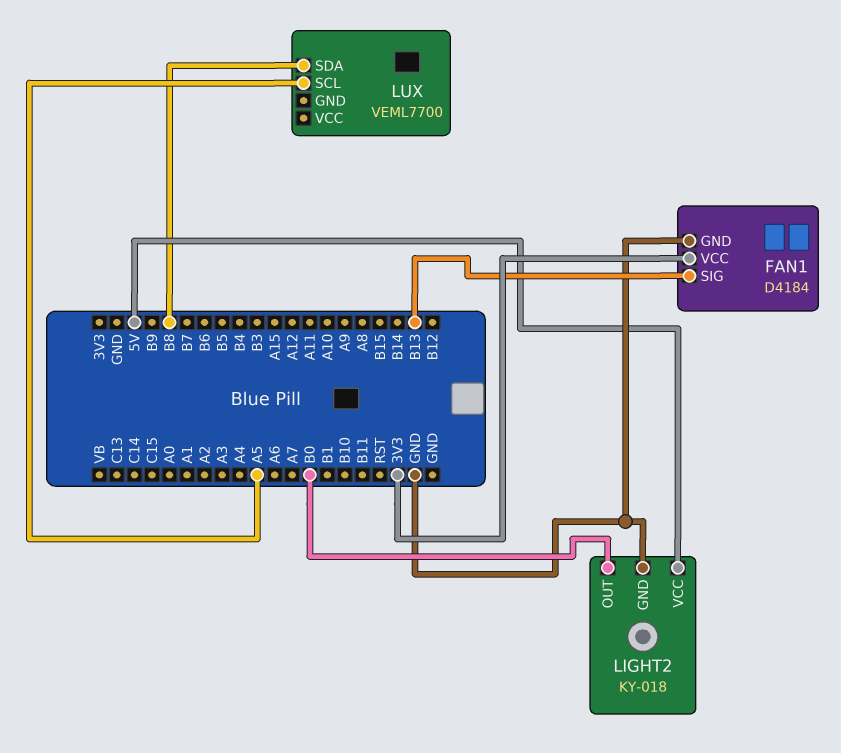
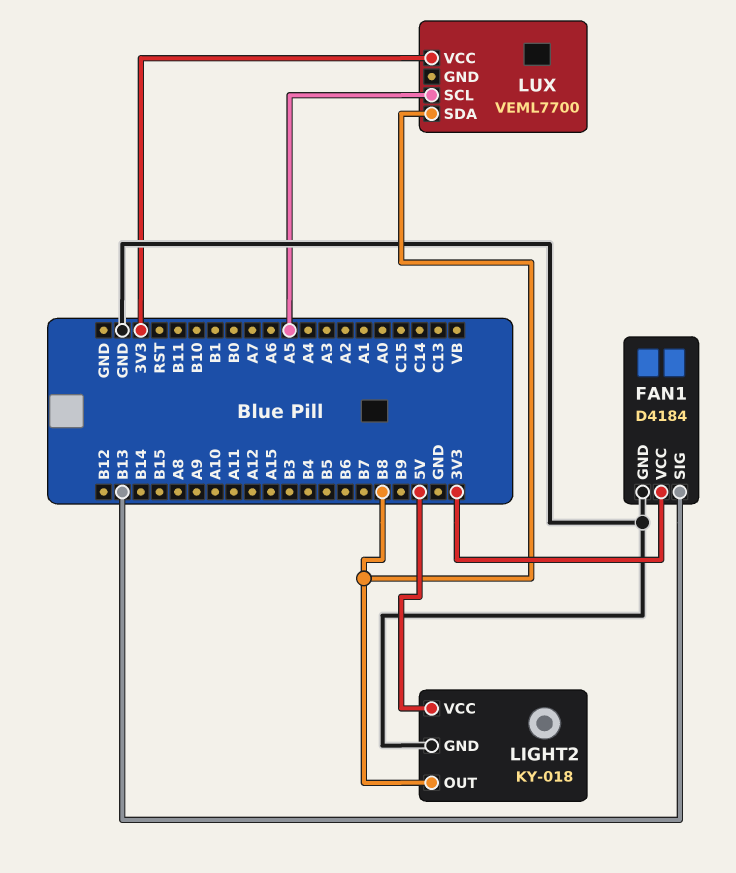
LIGHT2 pin OUT: B0 -> B8
LUX pin VCC: none -> 3V3

